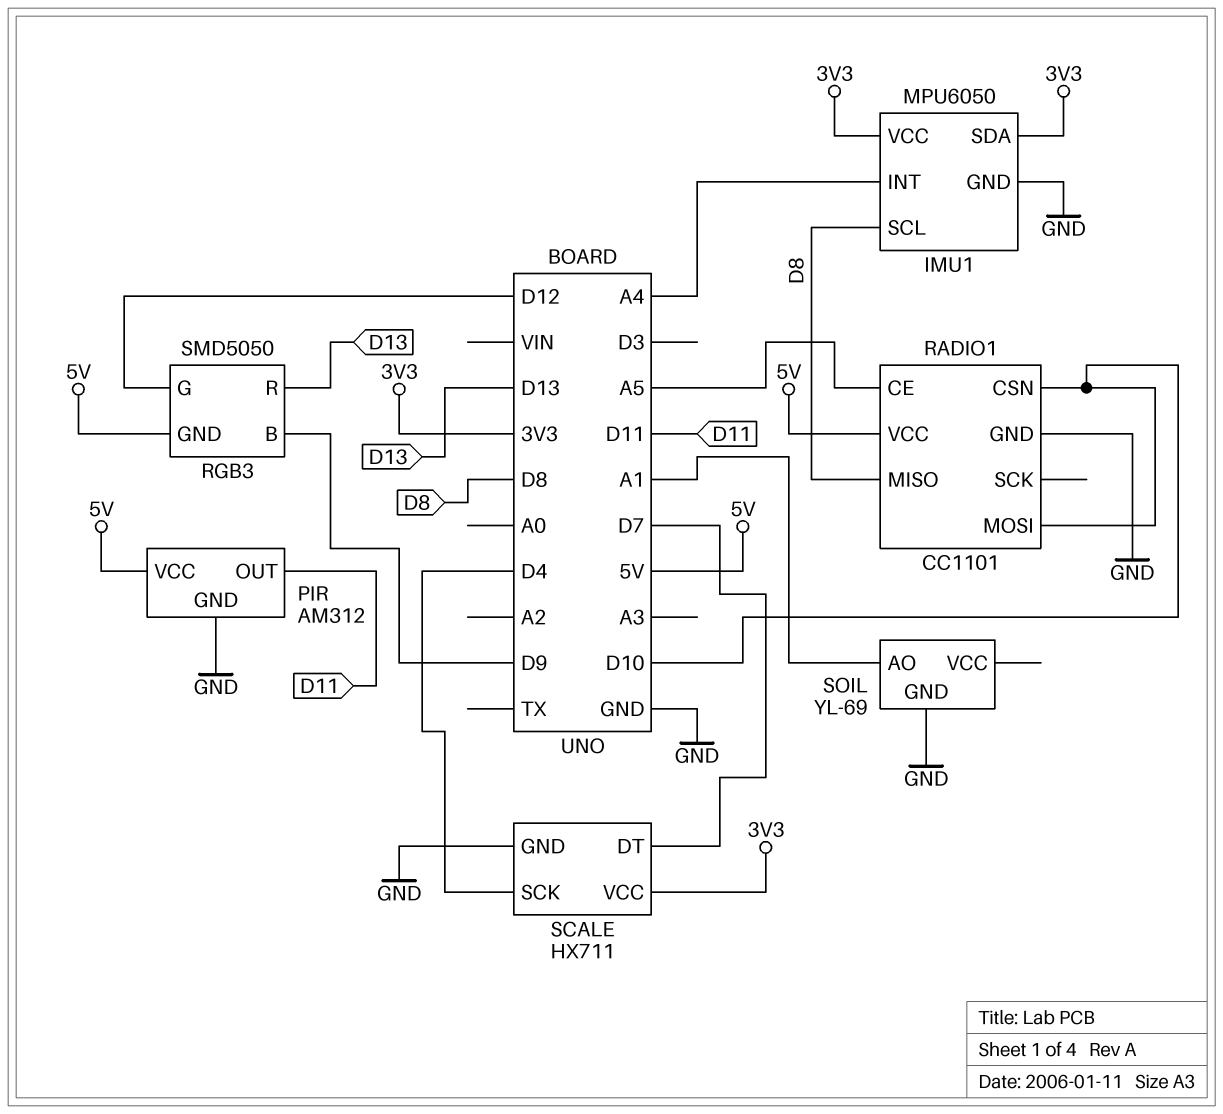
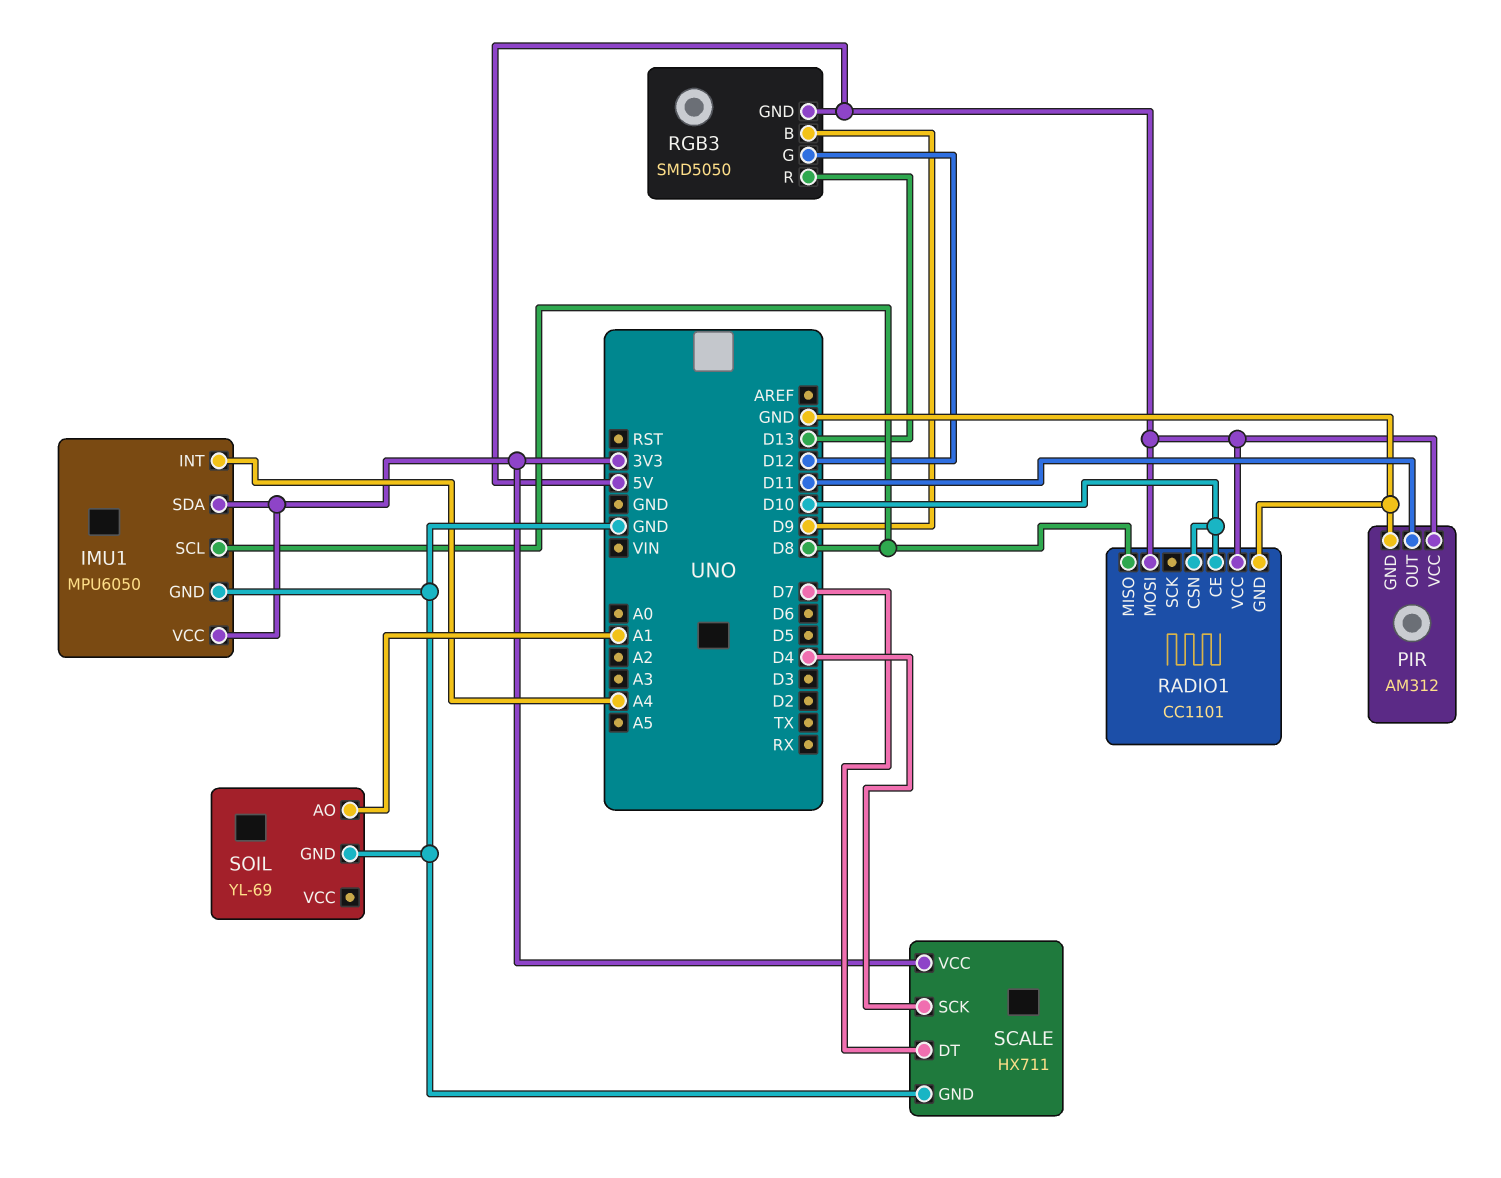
RADIO1 pin CE: A5 -> D10
RADIO1 pin MOSI: D10 -> 5V

